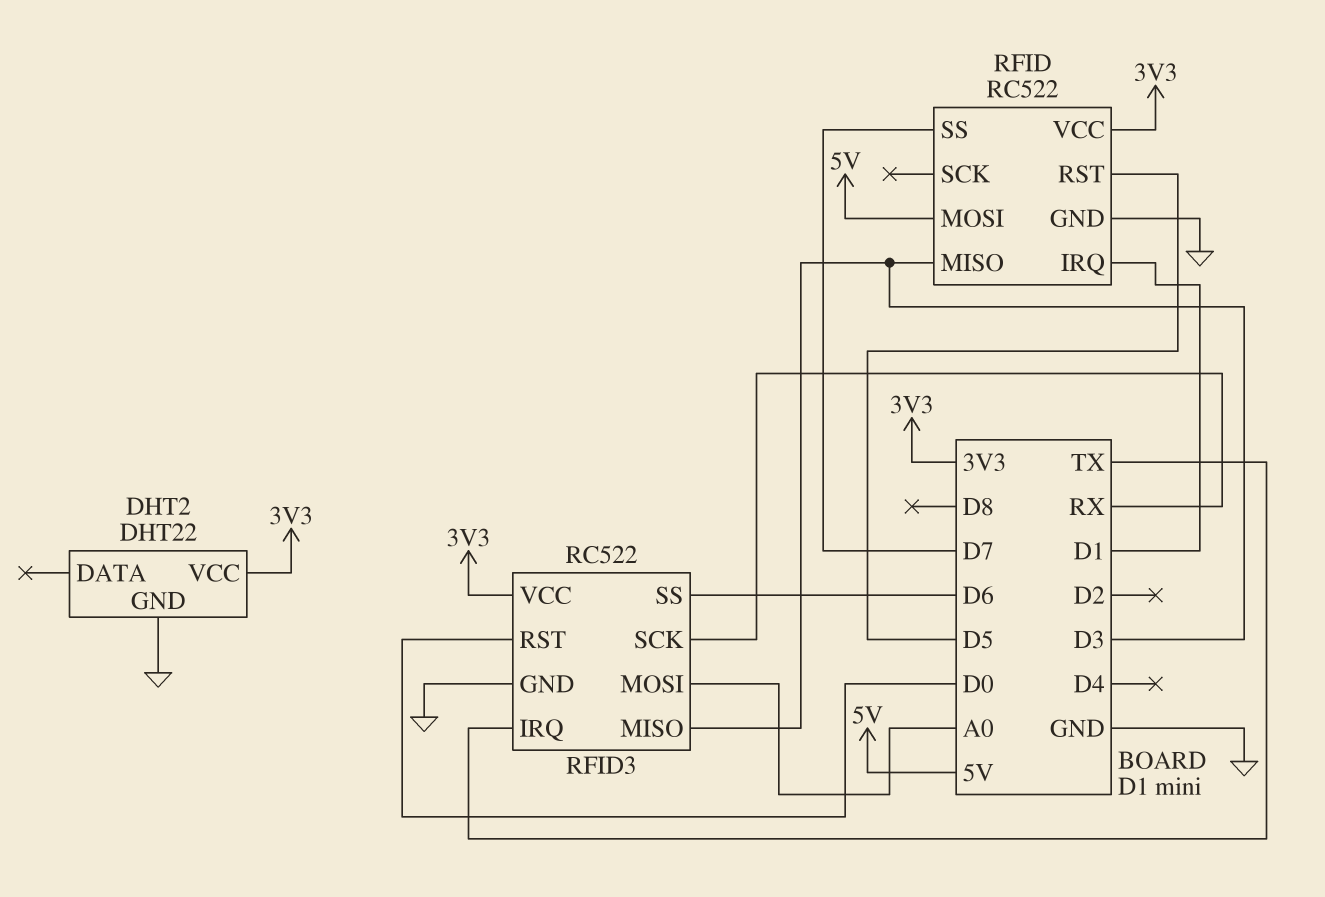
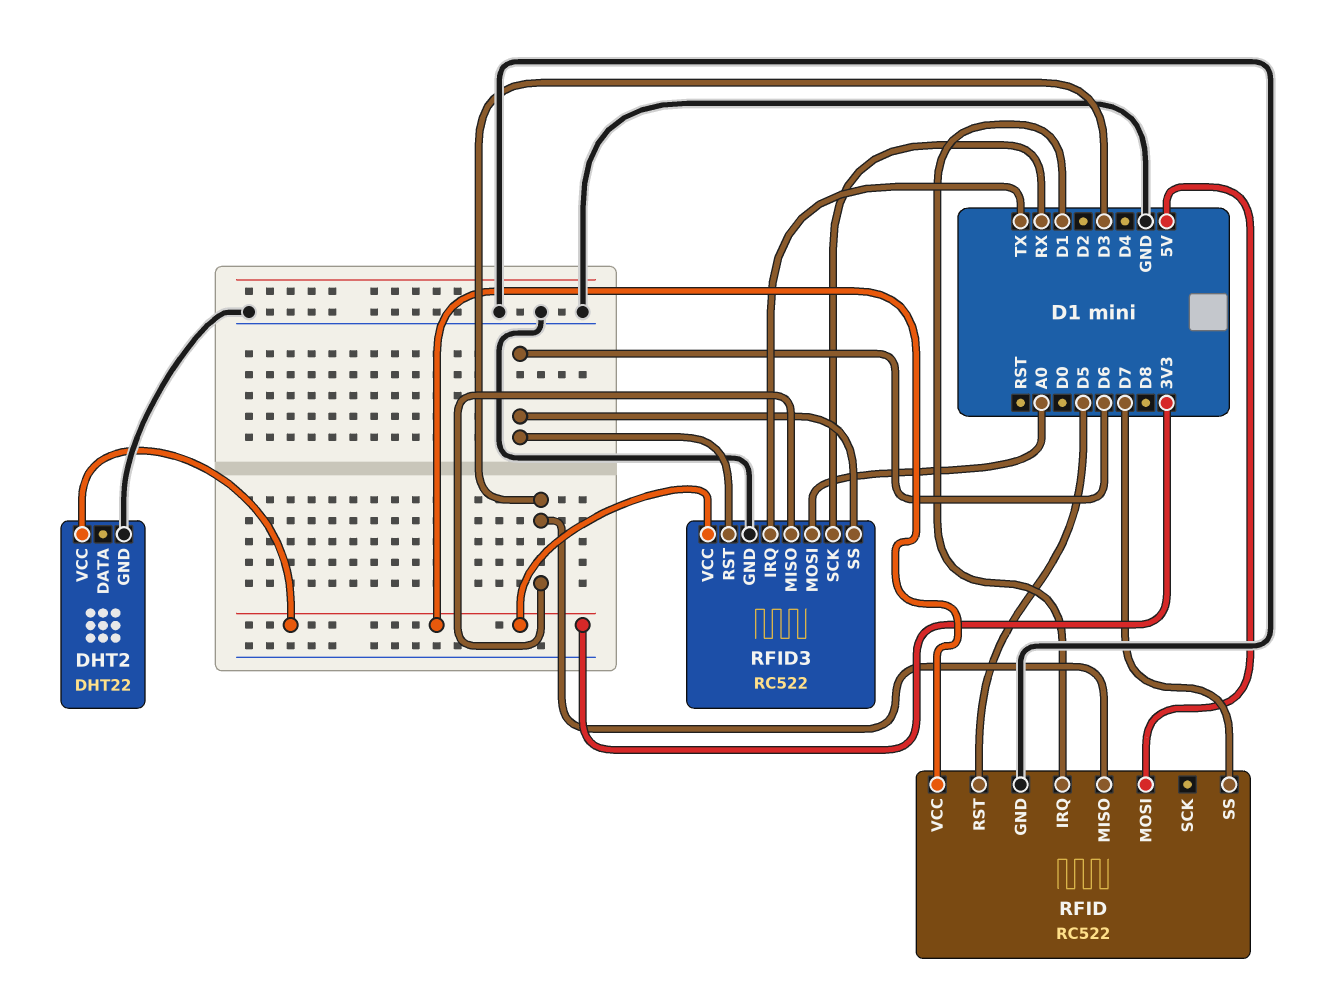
RFID3 pin RST: D0 -> D6

